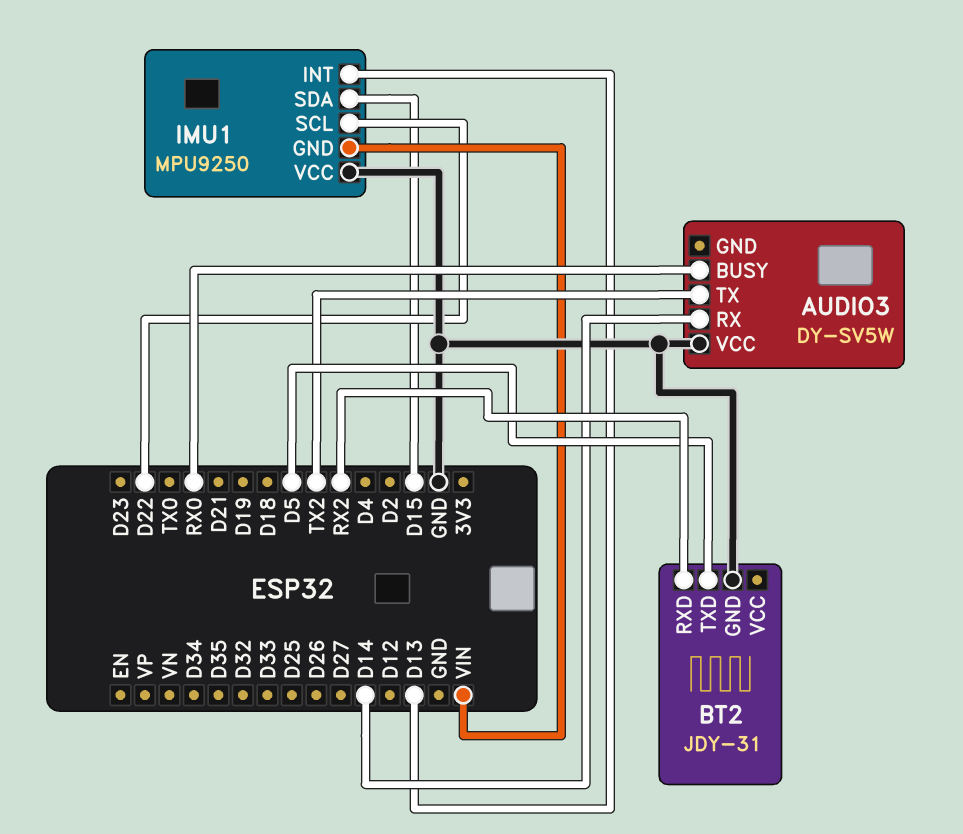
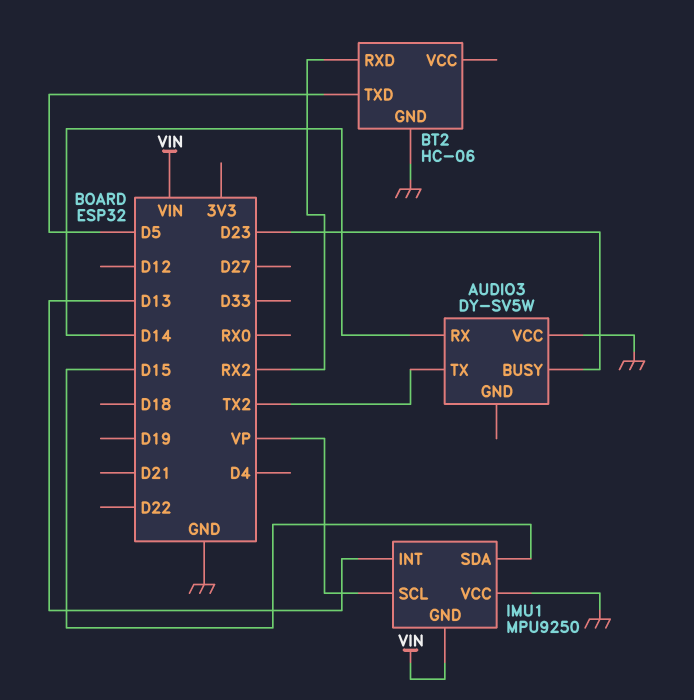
AUDIO3 pin BUSY: RX0 -> D23
BT2: JDY-31 -> HC-06
IMU1 pin SCL: D22 -> VP

